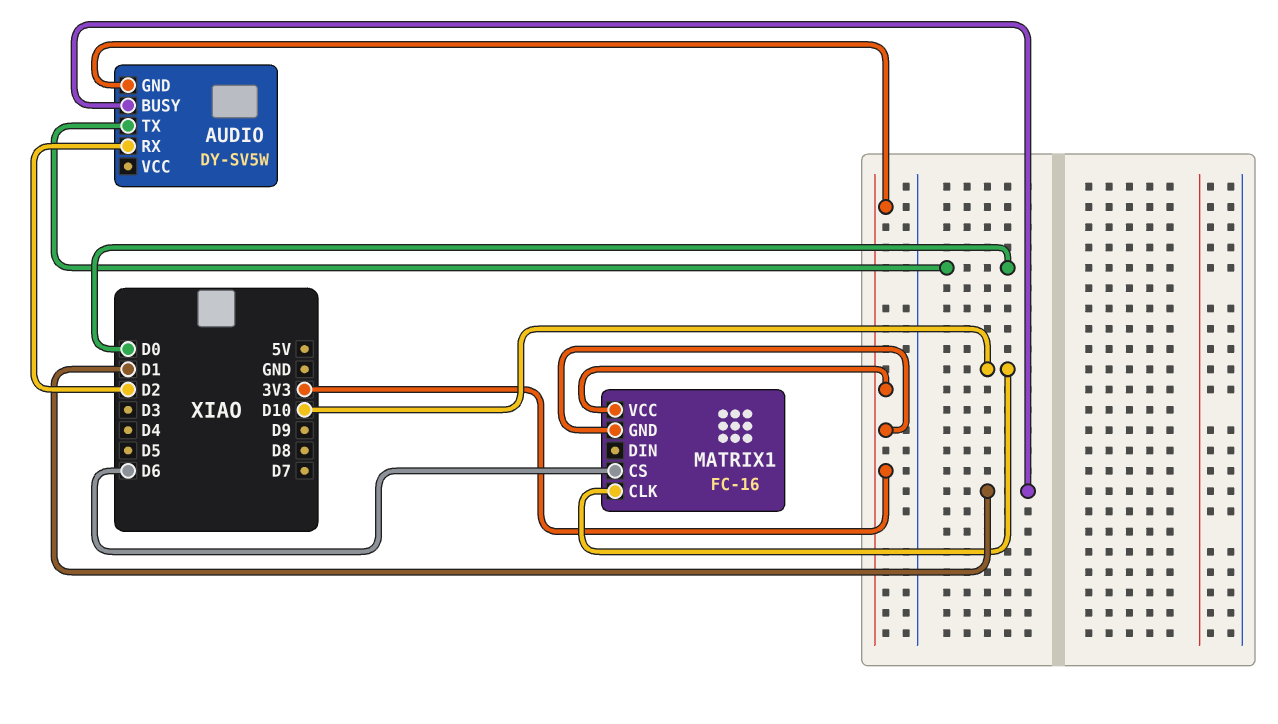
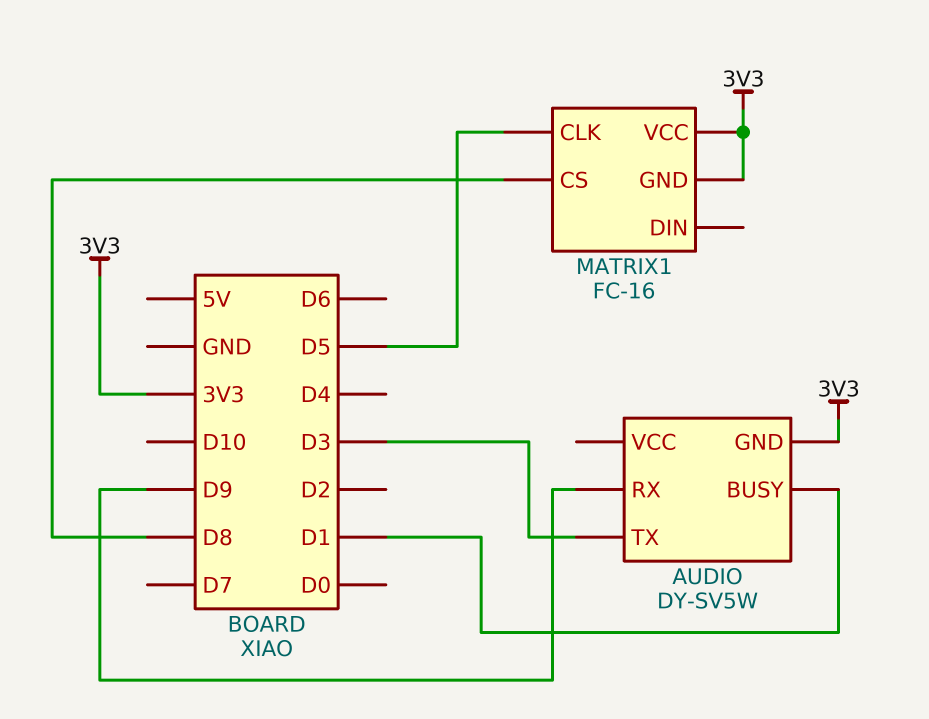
AUDIO pin RX: D2 -> D9
AUDIO pin TX: D0 -> D3
MATRIX1 pin CLK: D10 -> D5
MATRIX1 pin CS: D6 -> D8

